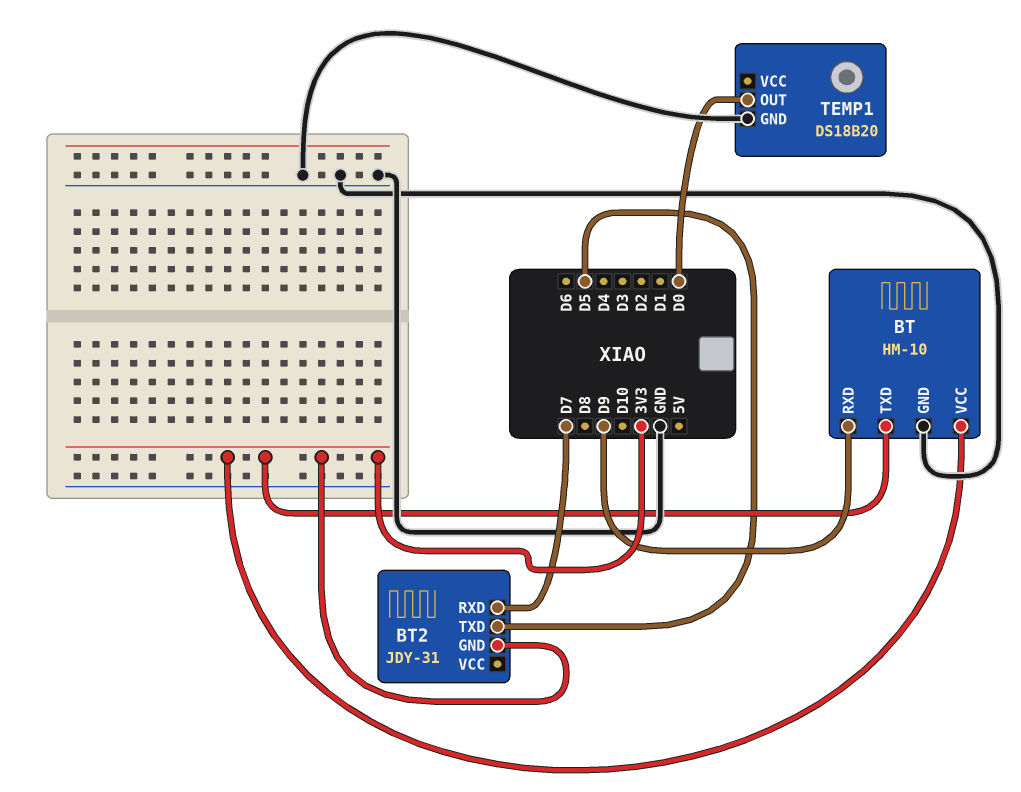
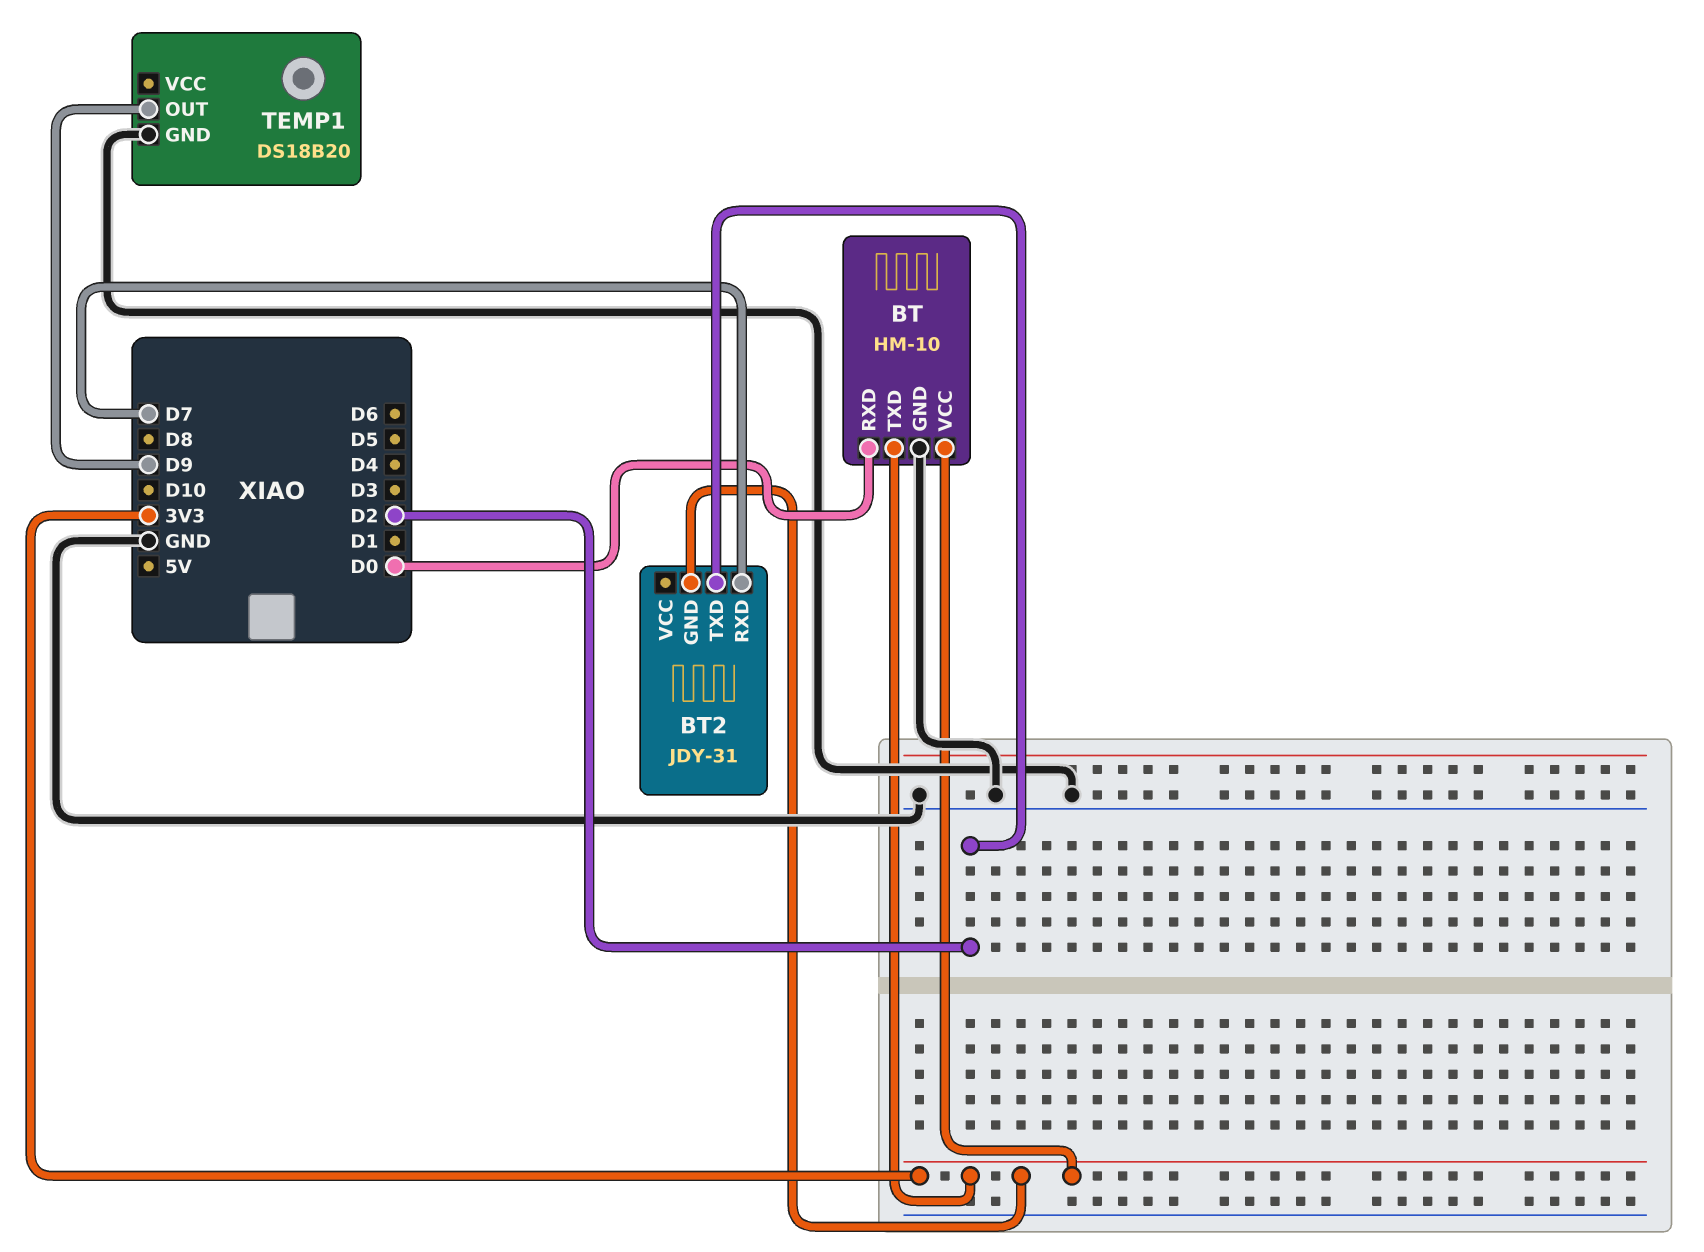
BT pin RXD: D9 -> D0
BT2 pin TXD: D5 -> D2
TEMP1 pin OUT: D0 -> D9

